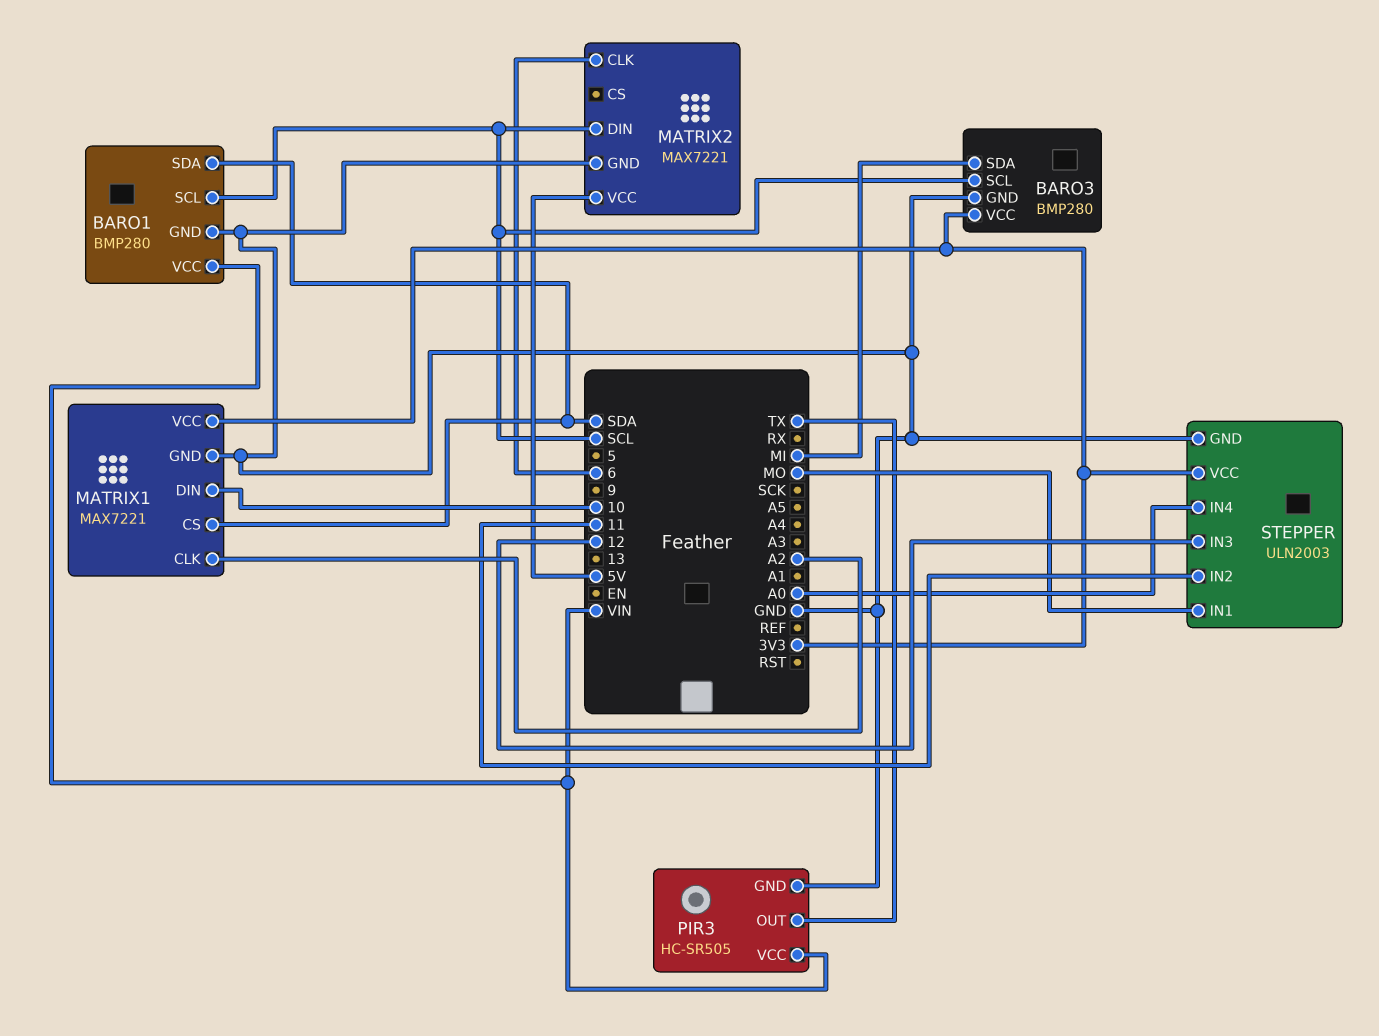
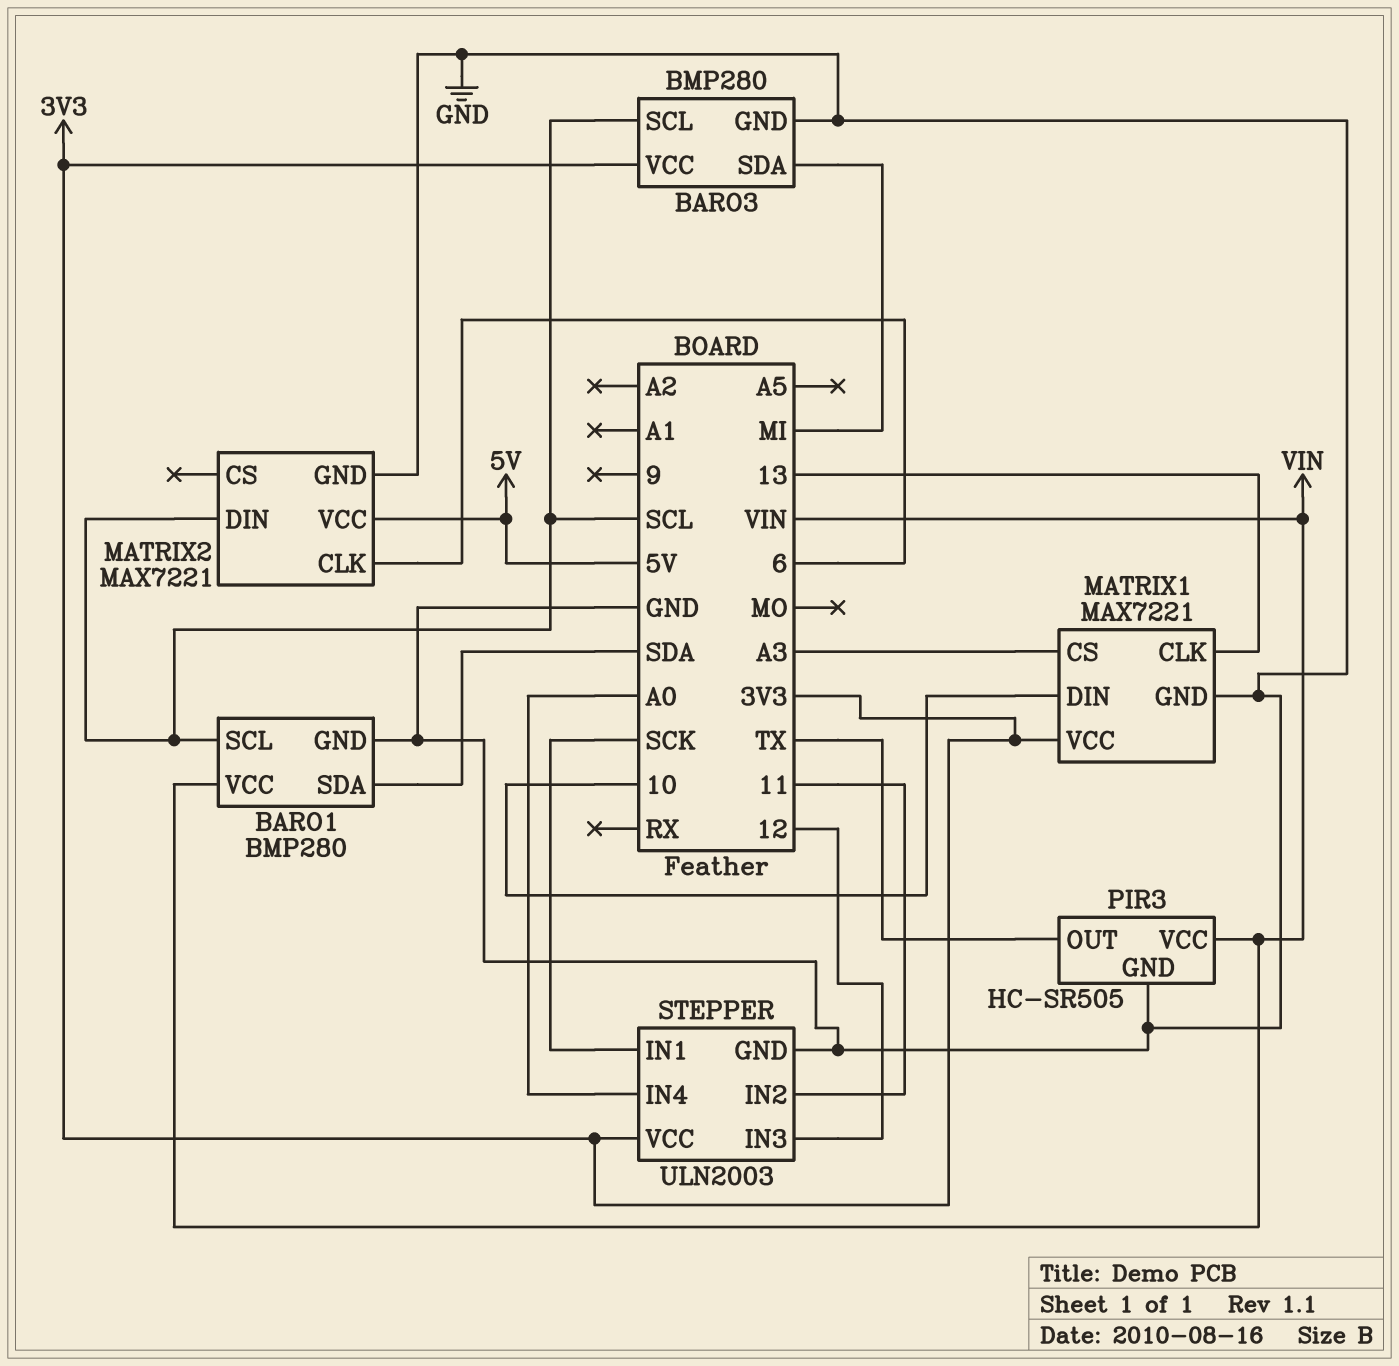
MATRIX1 pin CLK: A2 -> 13
MATRIX1 pin CS: SDA -> A3
STEPPER pin IN1: MO -> SCK

